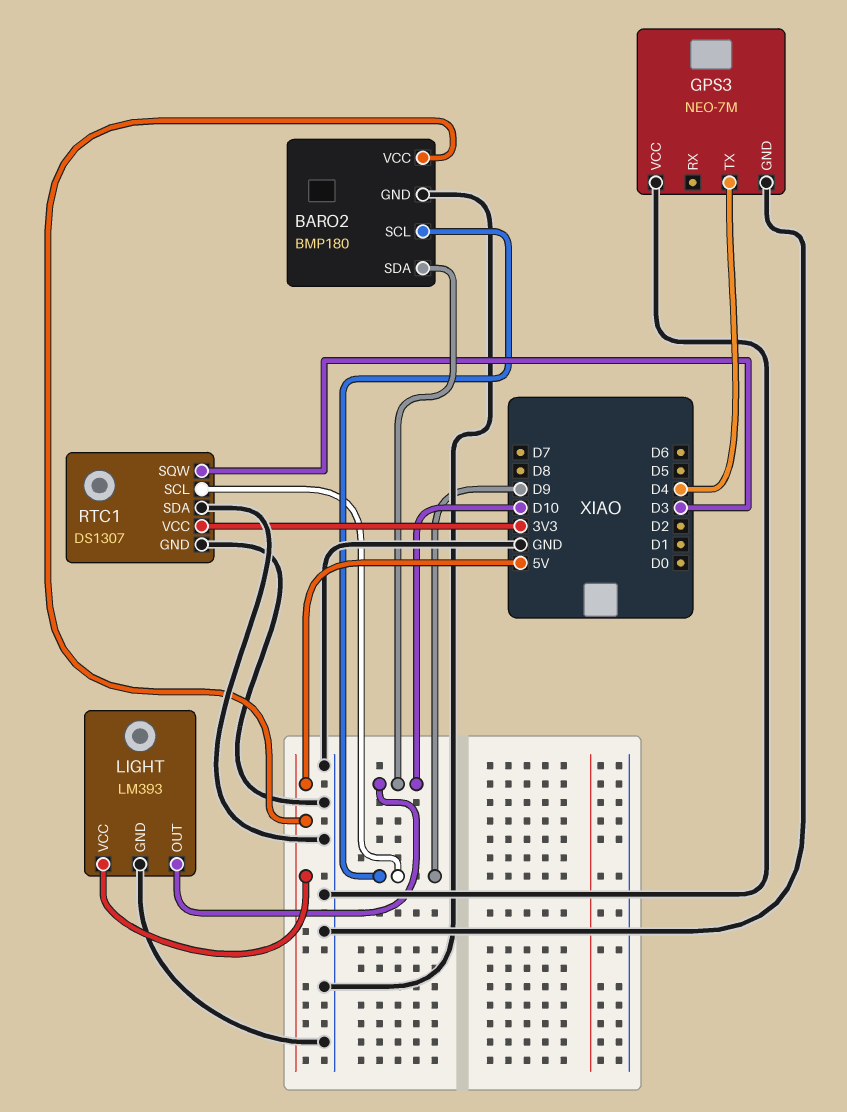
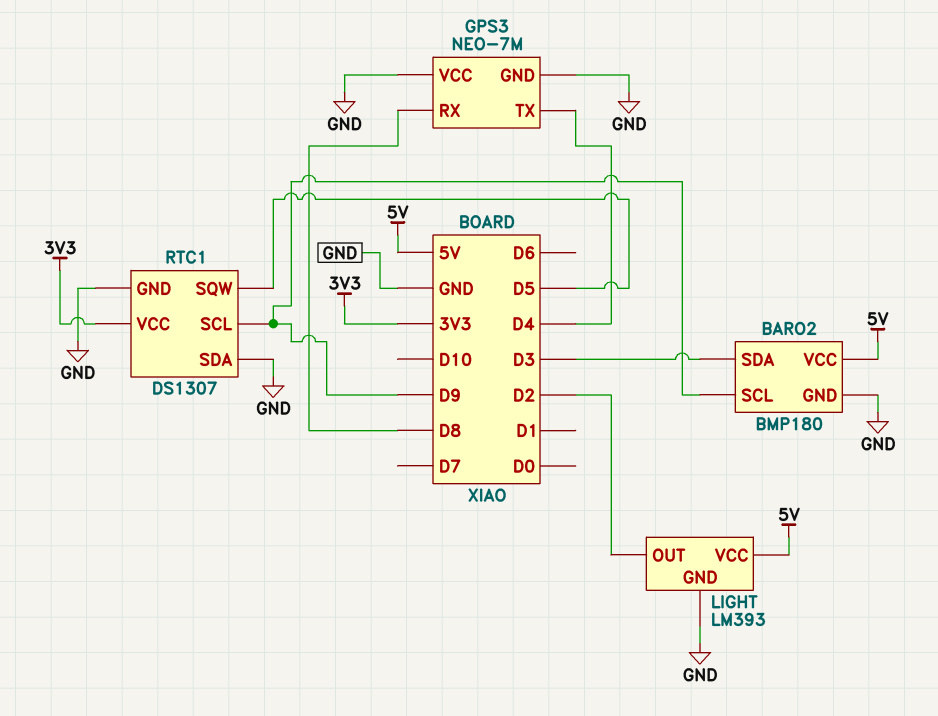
BARO2 pin SDA: D10 -> D3
GPS3 pin RX: none -> D8
LIGHT pin OUT: D10 -> D2
RTC1 pin SQW: D3 -> D5

